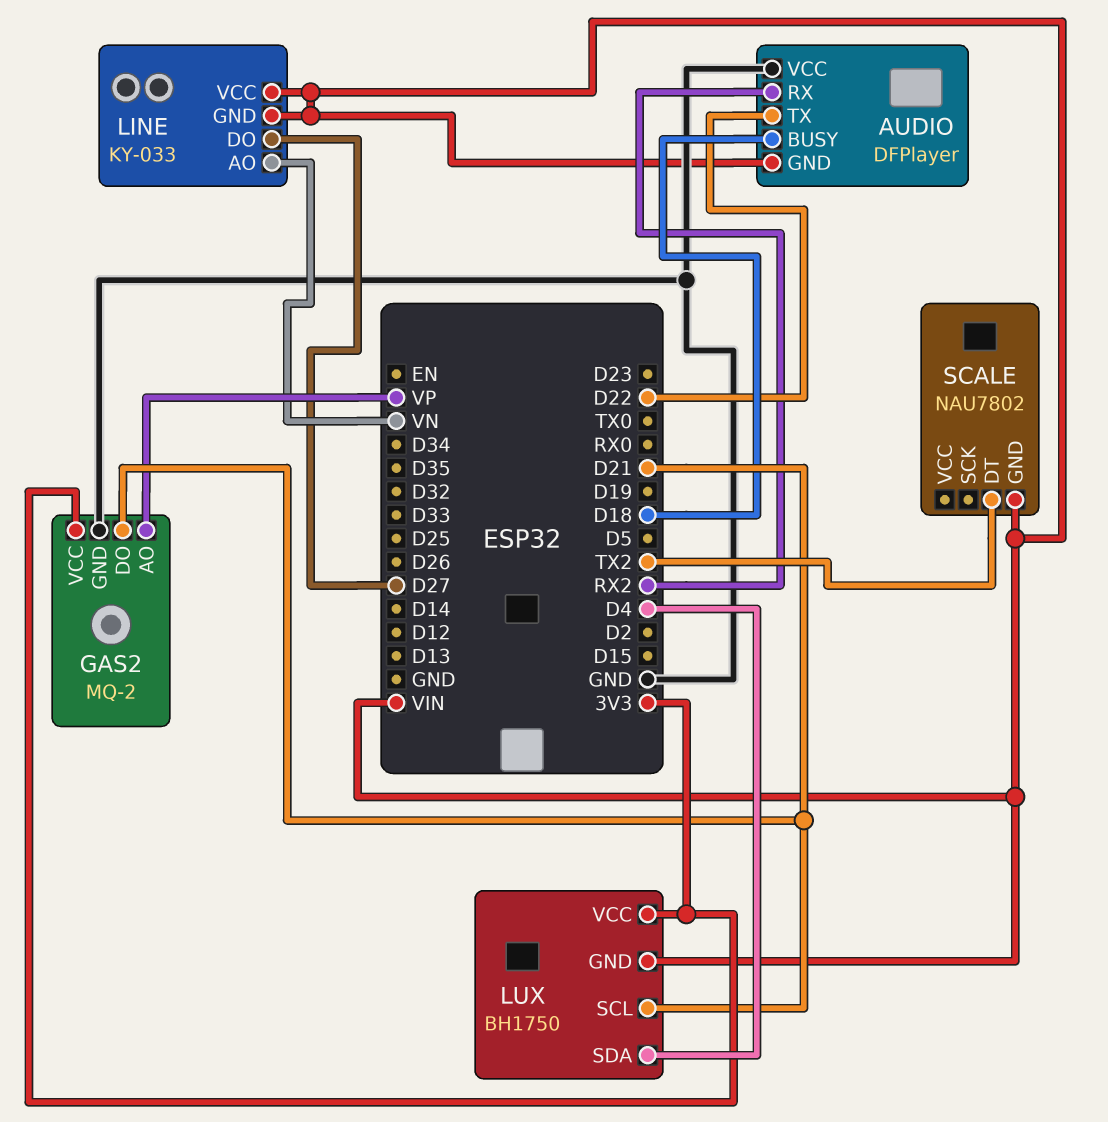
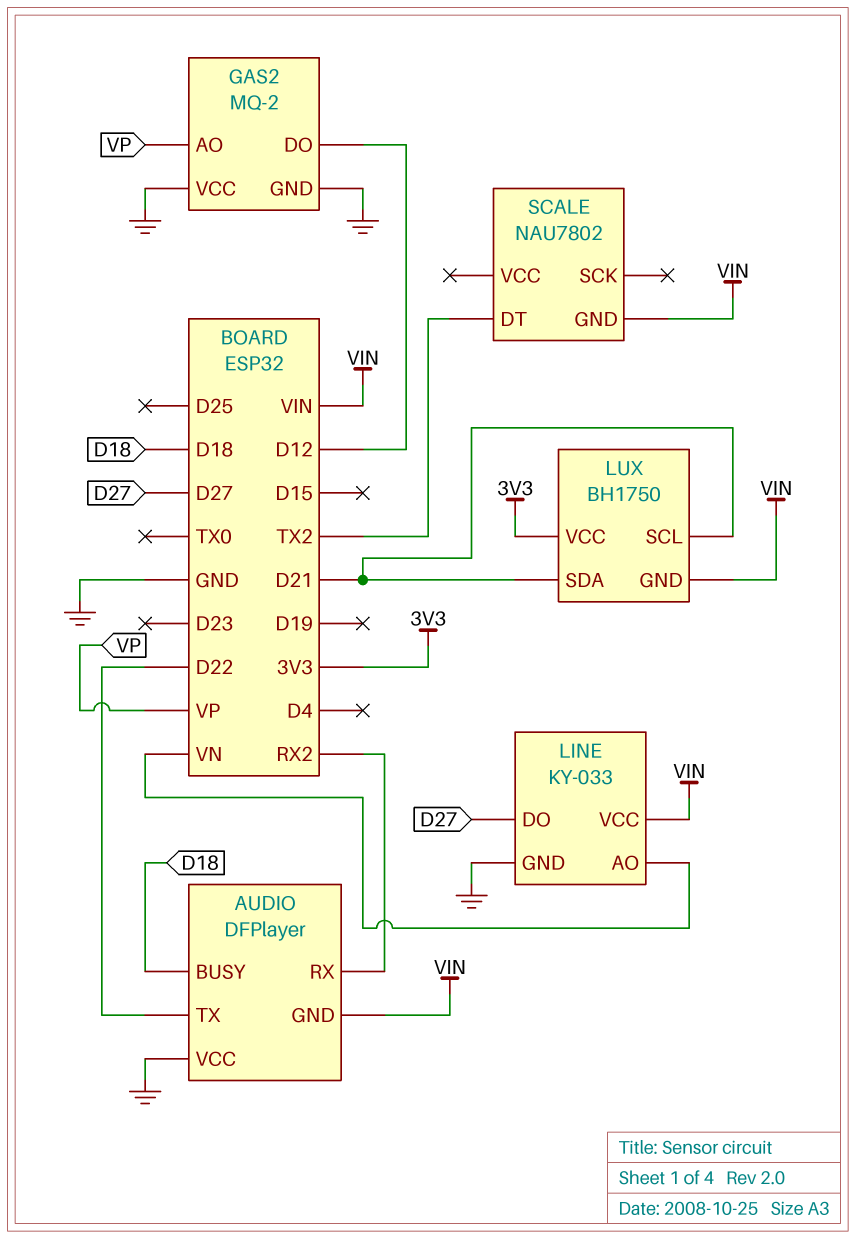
GAS2 pin DO: D21 -> D12
GAS2 pin VCC: 3V3 -> GND
LINE pin GND: VIN -> GND
LUX pin SDA: D4 -> D21

